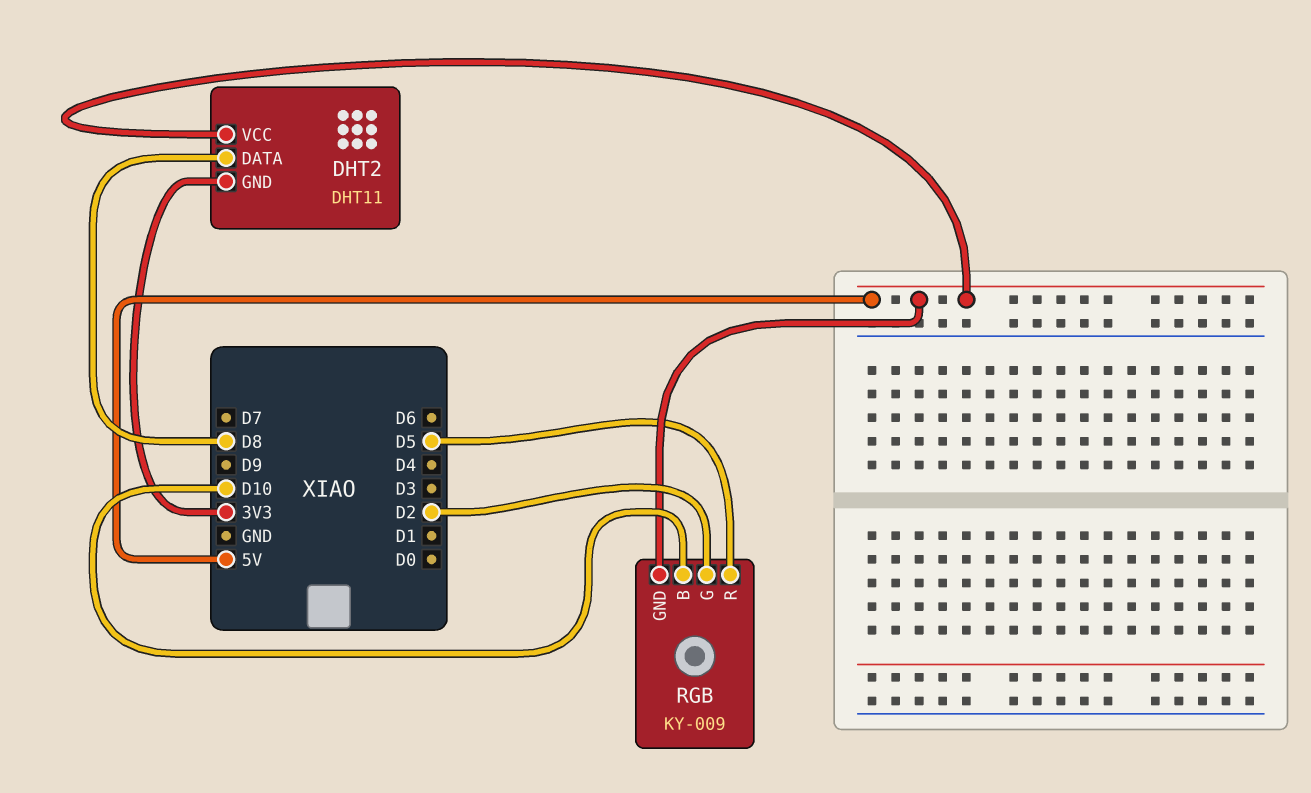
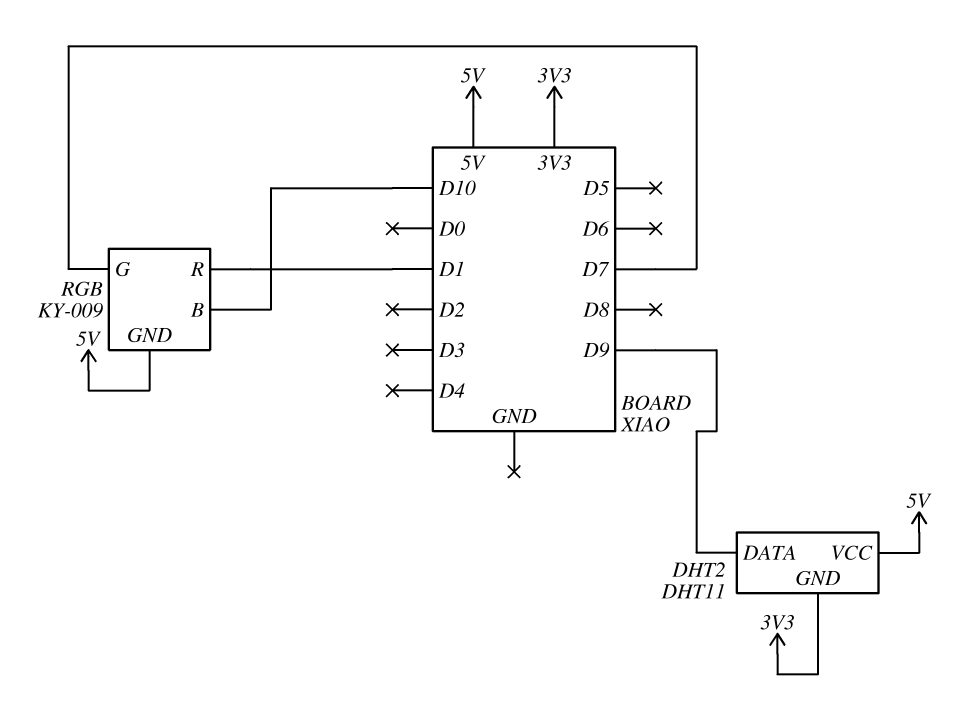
DHT2 pin DATA: D8 -> D9
RGB pin G: D2 -> D7
RGB pin R: D5 -> D1

